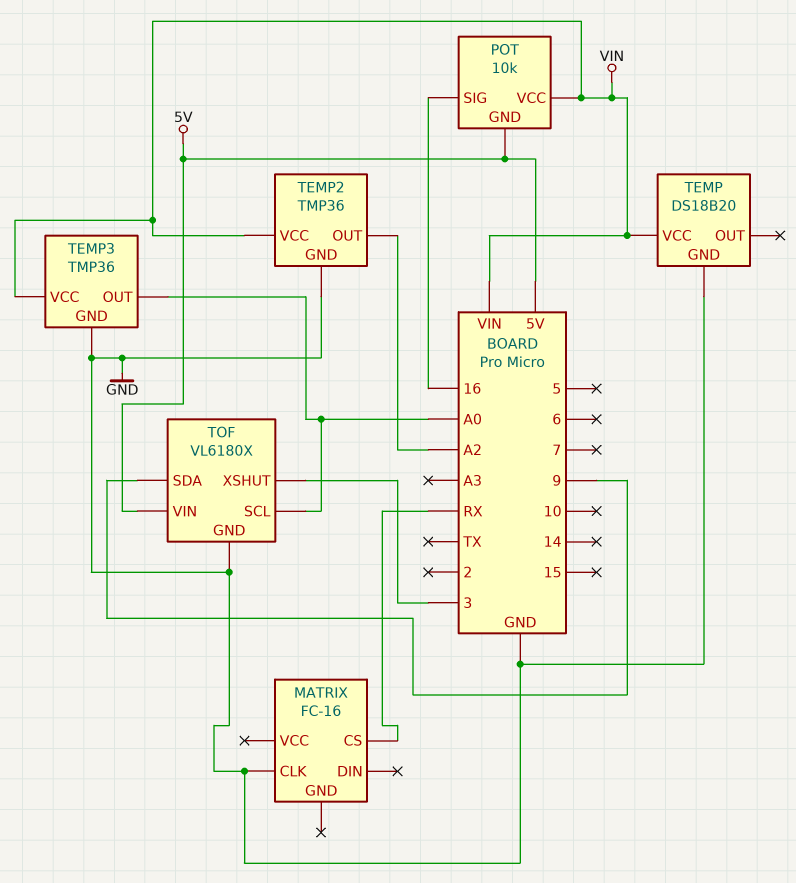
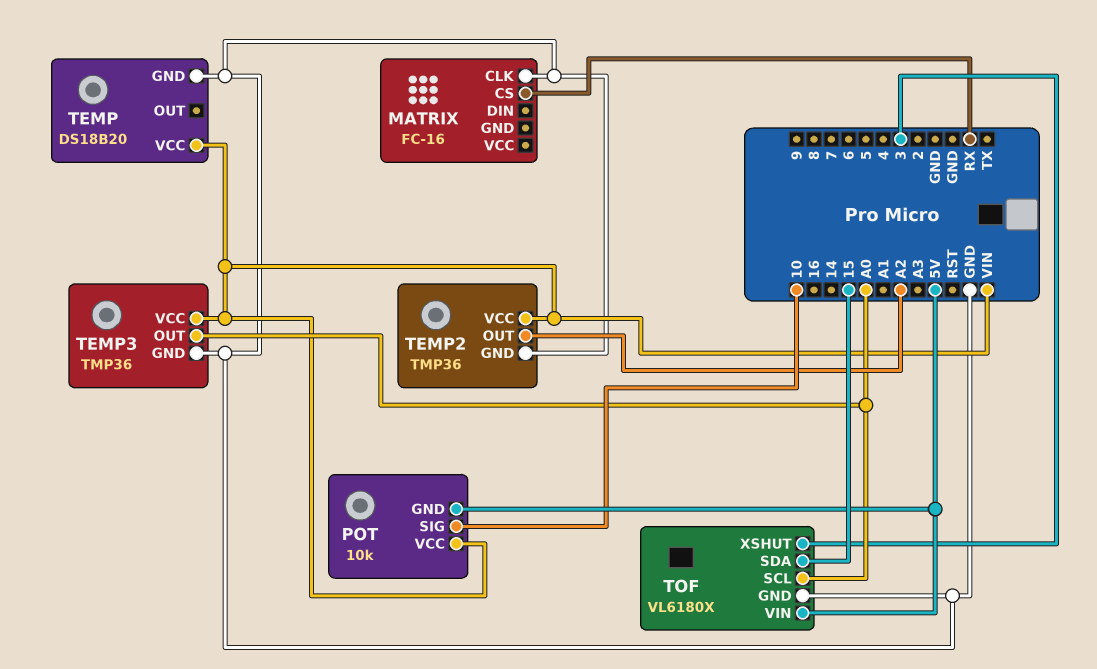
POT pin SIG: 16 -> 10
TOF pin SDA: 9 -> 15

